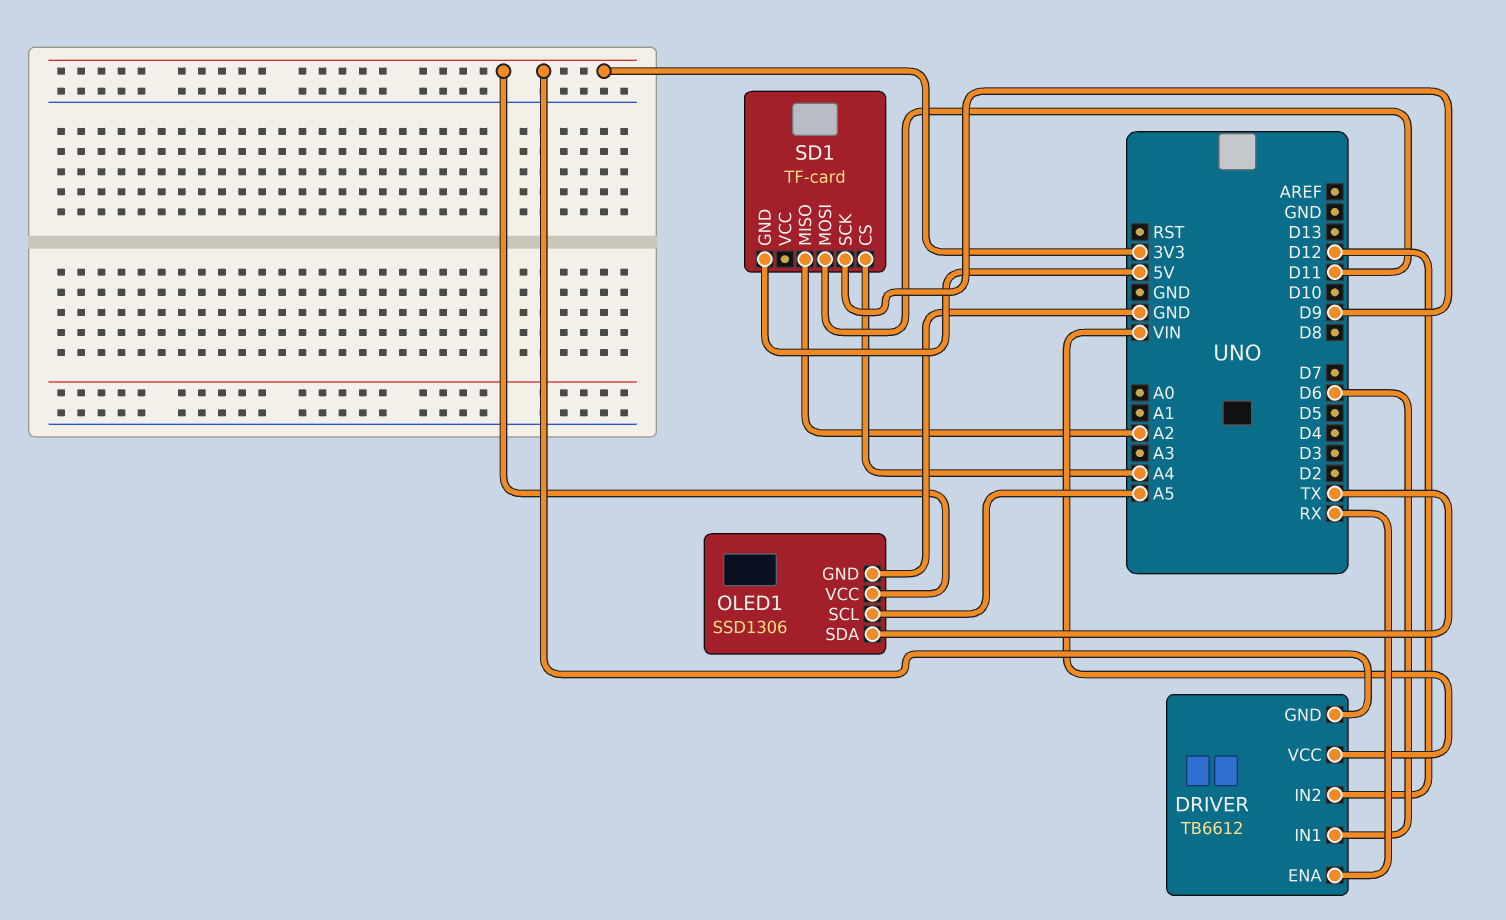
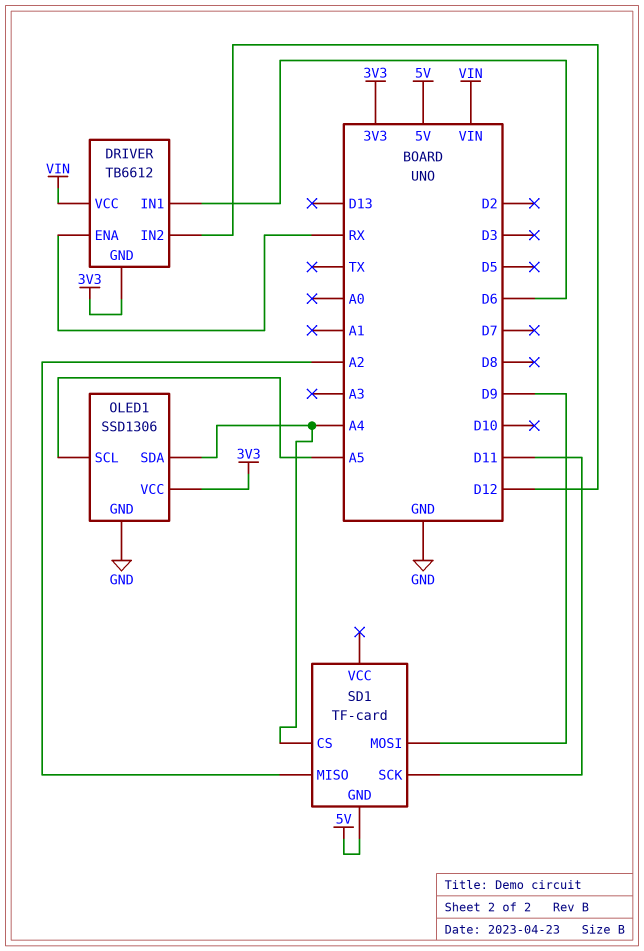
OLED1 pin SDA: TX -> A4
SD1 pin MOSI: D11 -> D9
SD1 pin SCK: D9 -> D11

